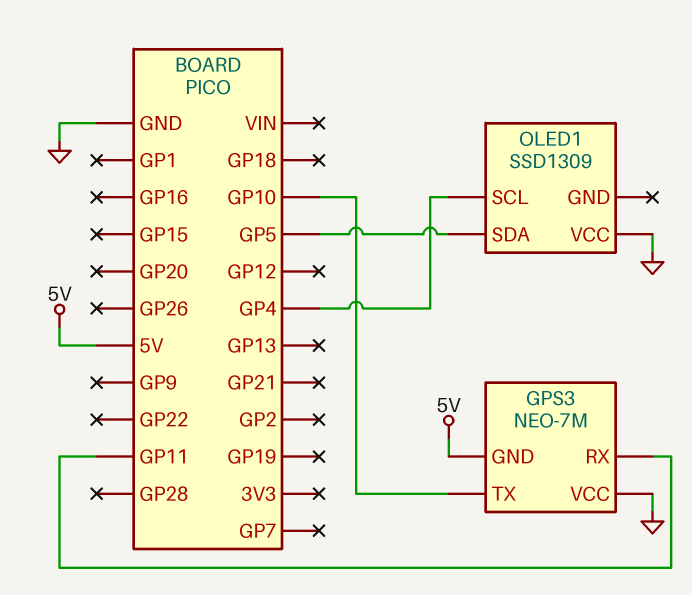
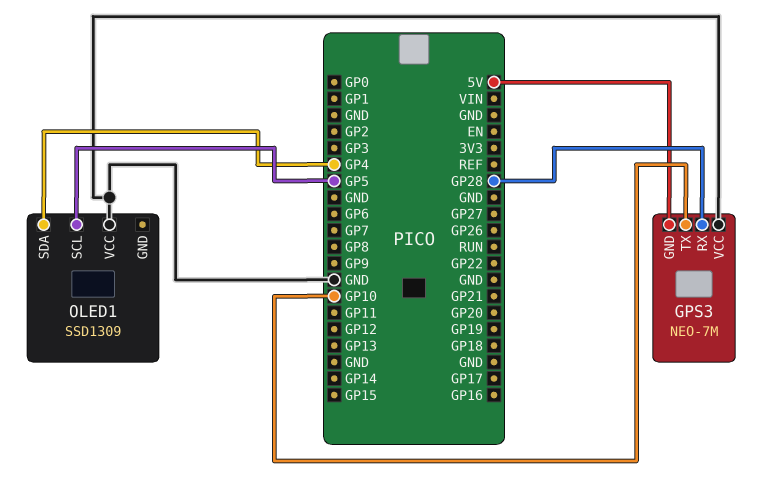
GPS3 pin RX: GP11 -> GP28
OLED1 pin SCL: GP4 -> GP5
OLED1 pin SDA: GP5 -> GP4

